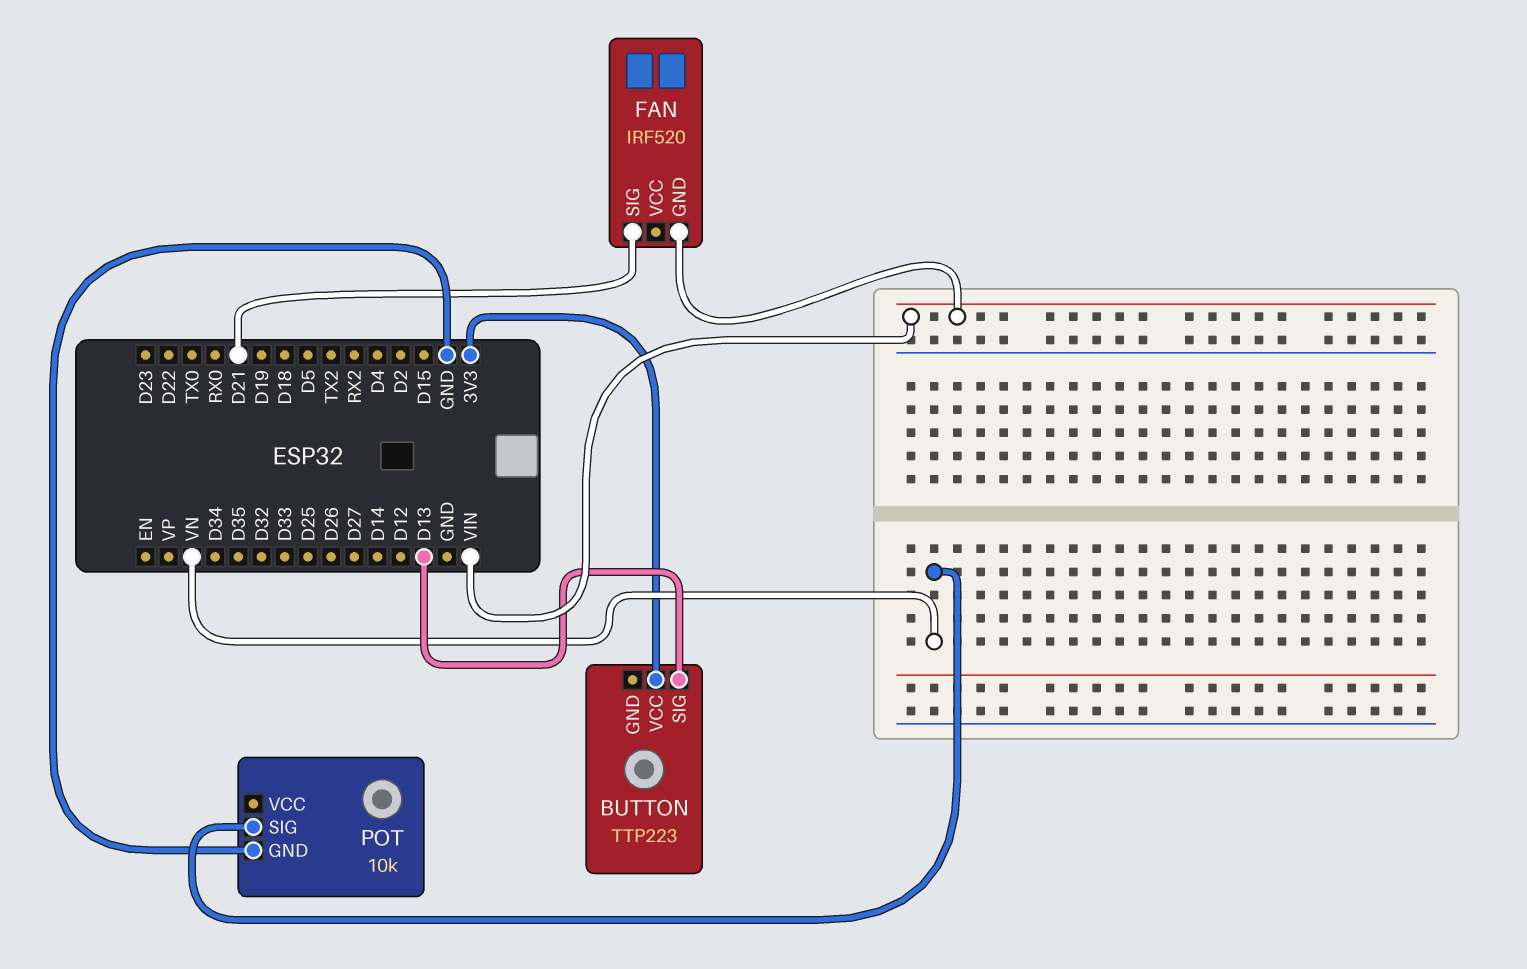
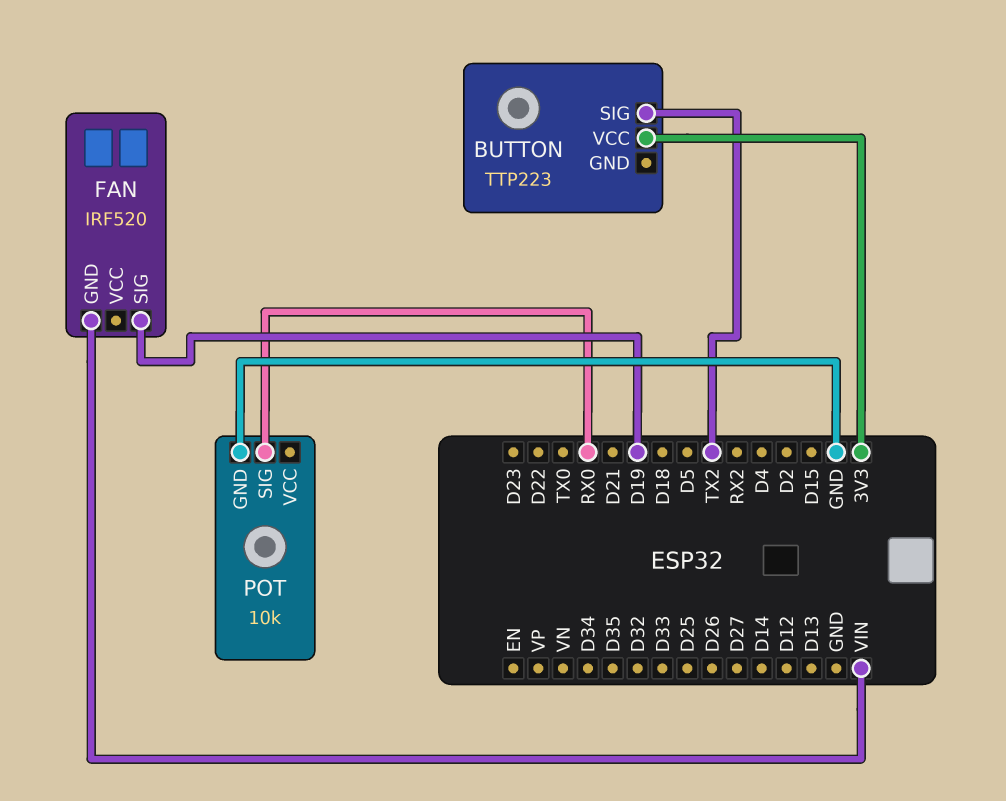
BUTTON pin SIG: D13 -> TX2
FAN pin SIG: D21 -> D19
POT pin SIG: VN -> RX0

